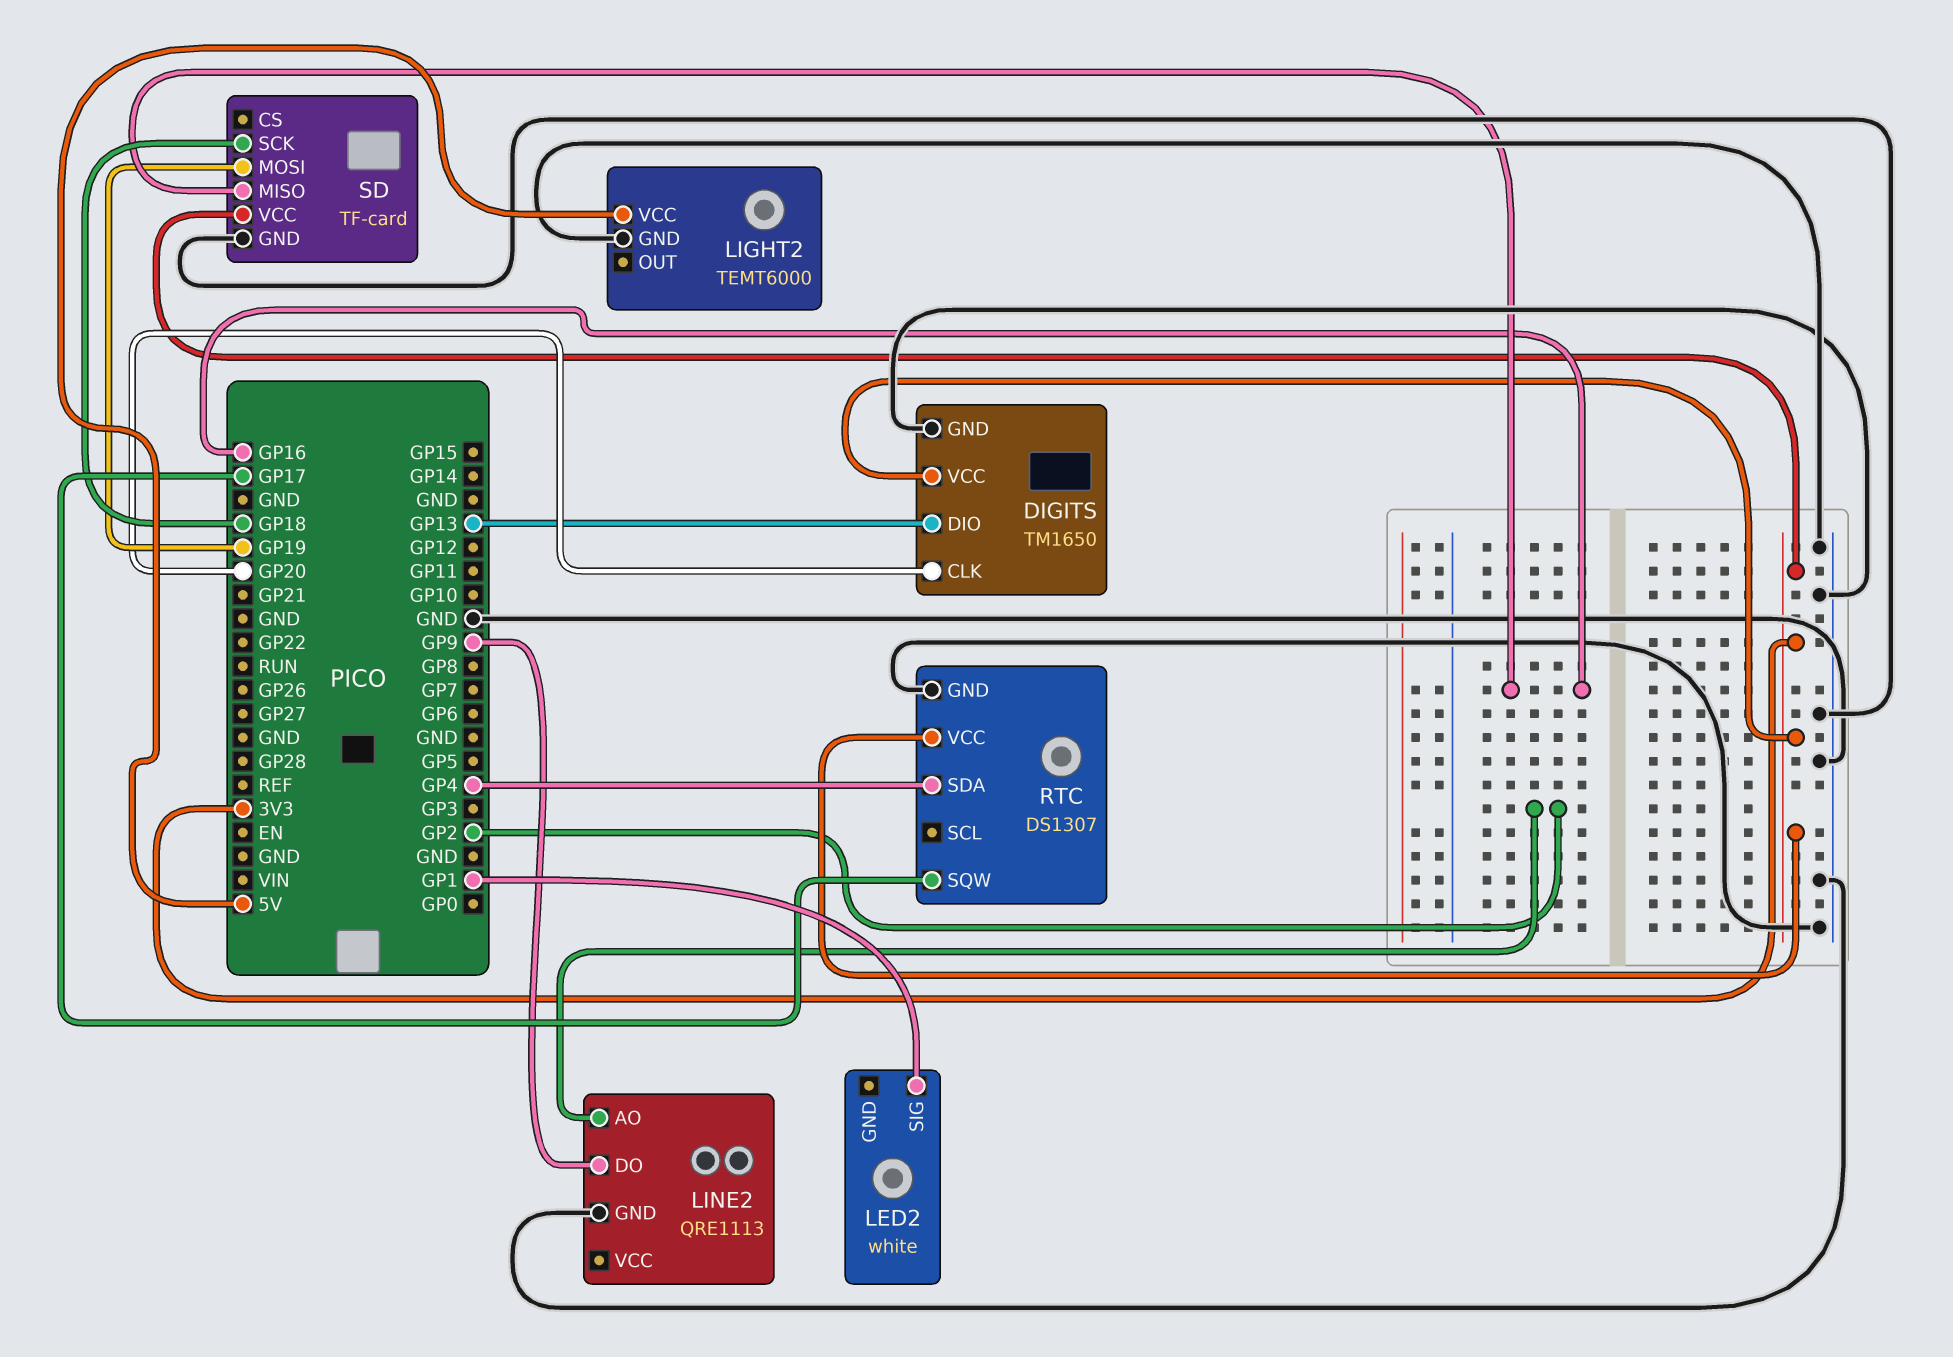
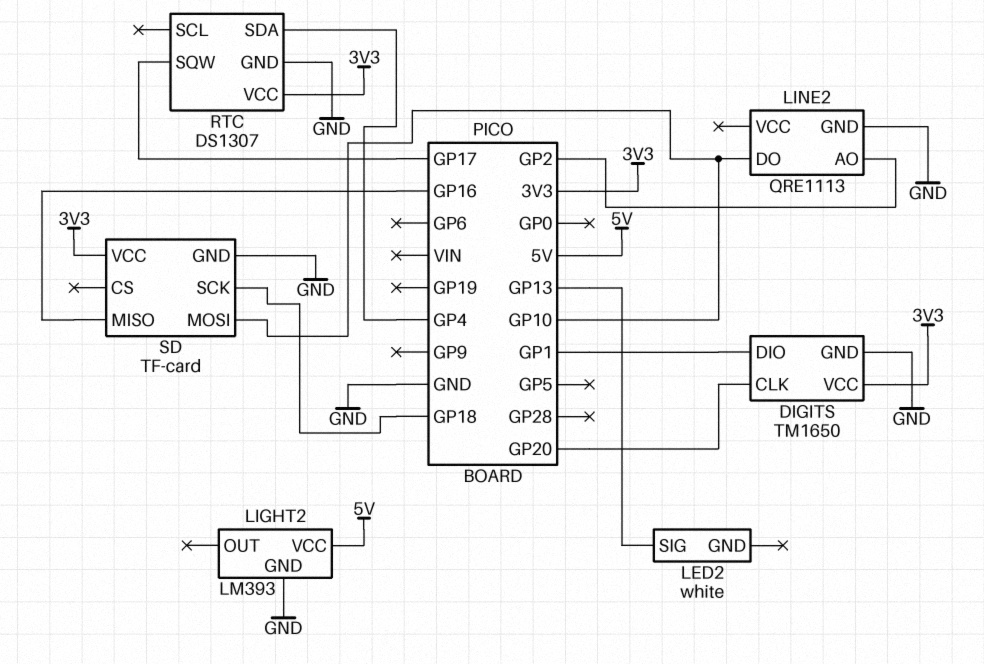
DIGITS pin DIO: GP13 -> GP1
LED2 pin SIG: GP1 -> GP13
LIGHT2: TEMT6000 -> LM393
LINE2 pin DO: GP9 -> GP10
SD pin MOSI: GP19 -> GP10

